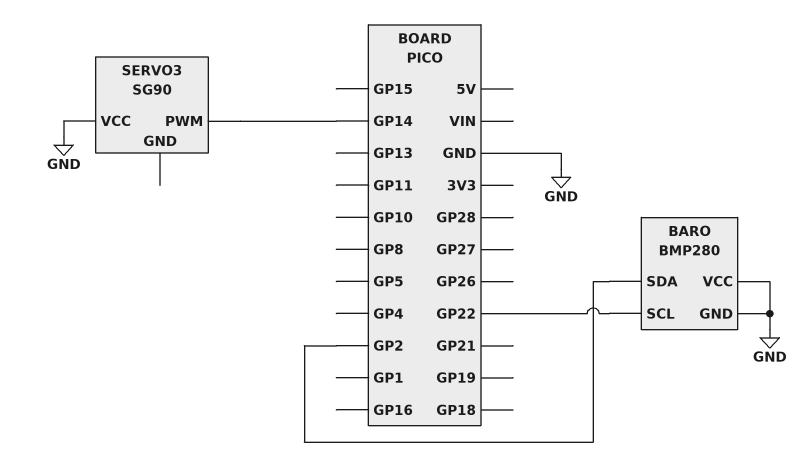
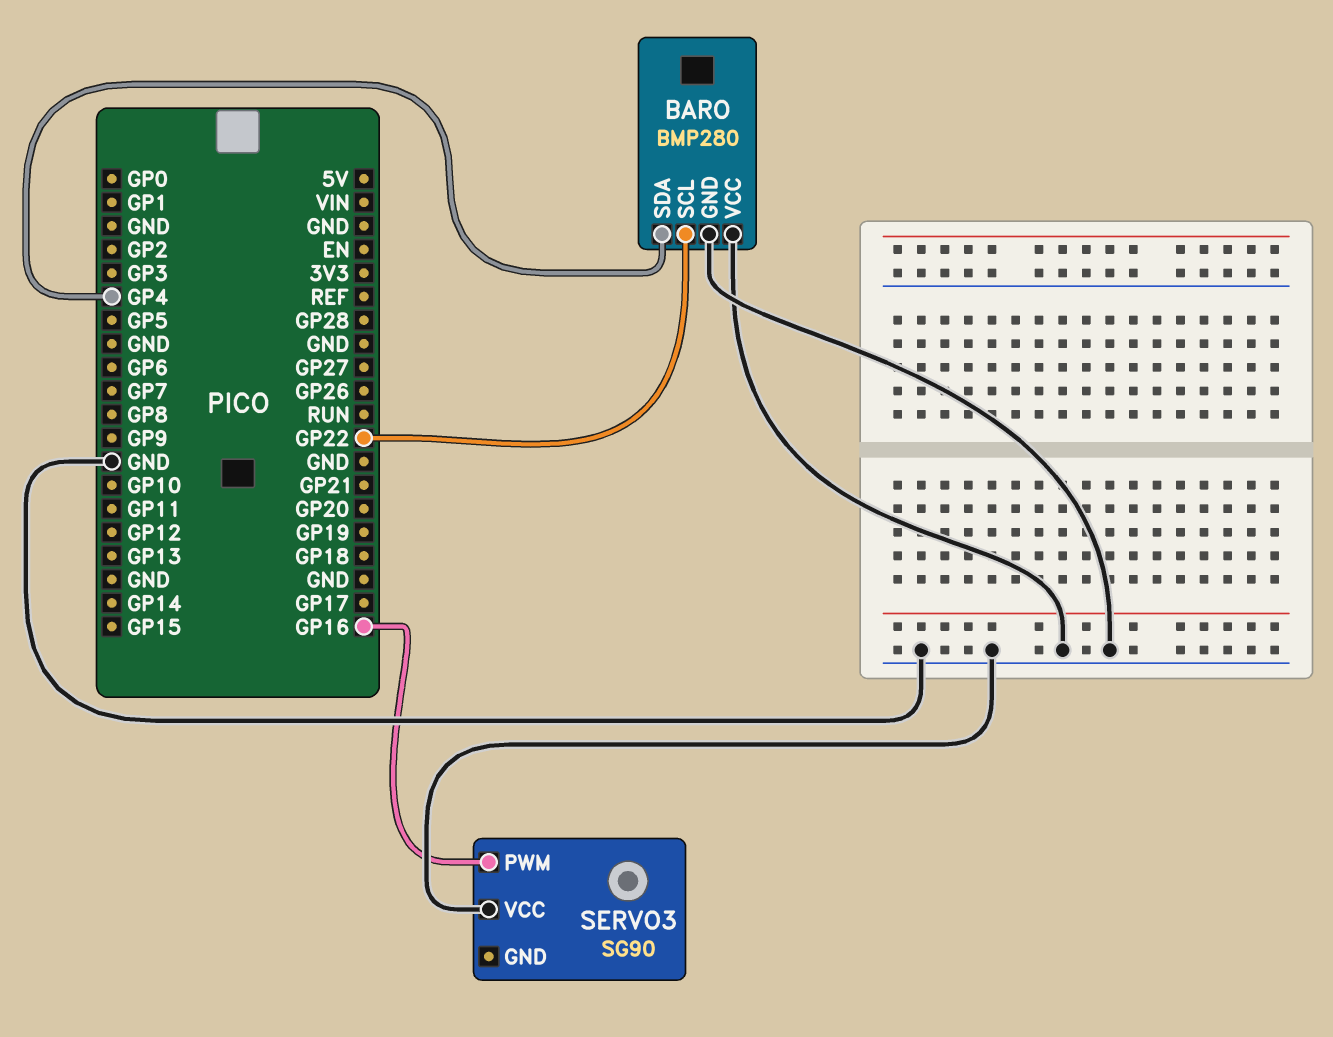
BARO pin SDA: GP2 -> GP4
SERVO3 pin PWM: GP14 -> GP16

